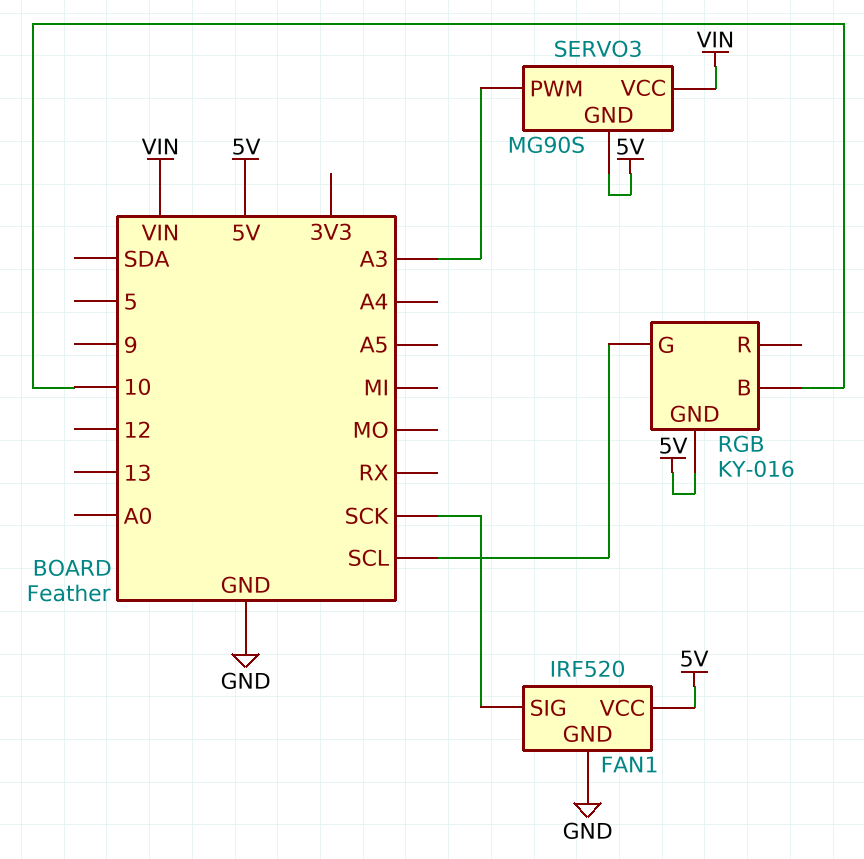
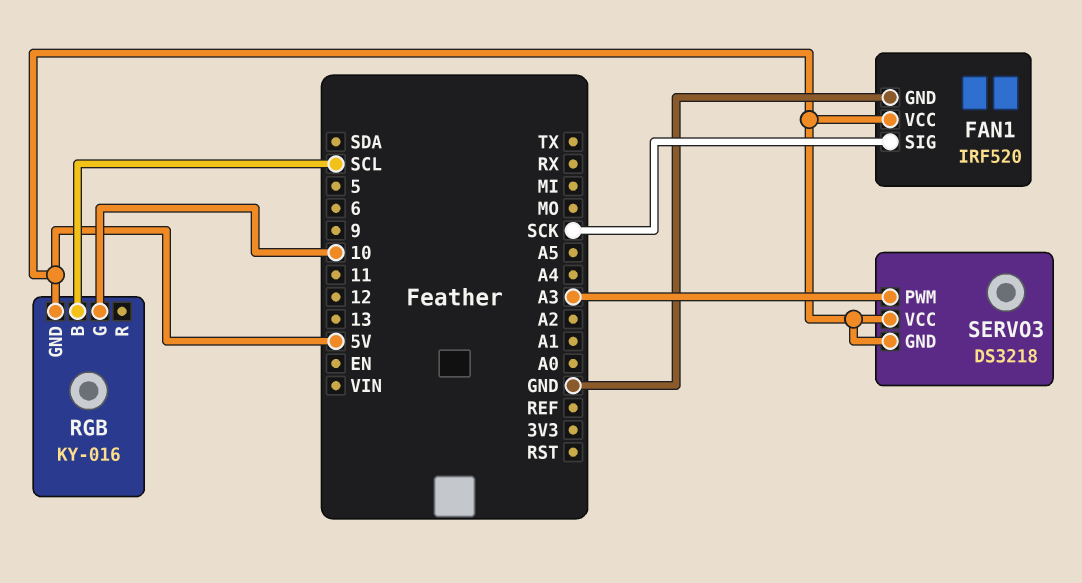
RGB pin B: 10 -> SCL
RGB pin G: SCL -> 10
SERVO3: MG90S -> DS3218
SERVO3 pin VCC: VIN -> 5V

